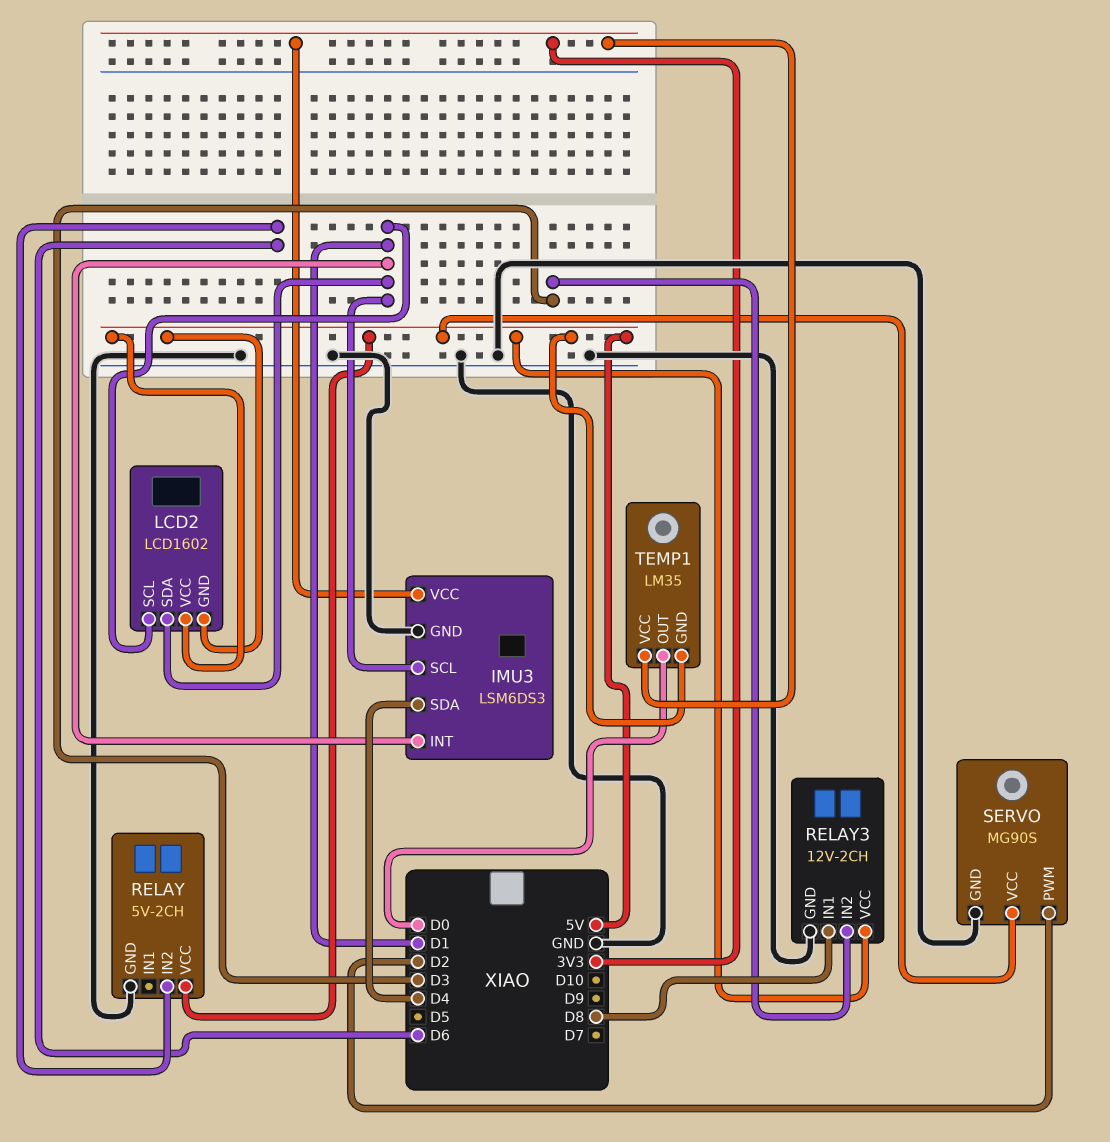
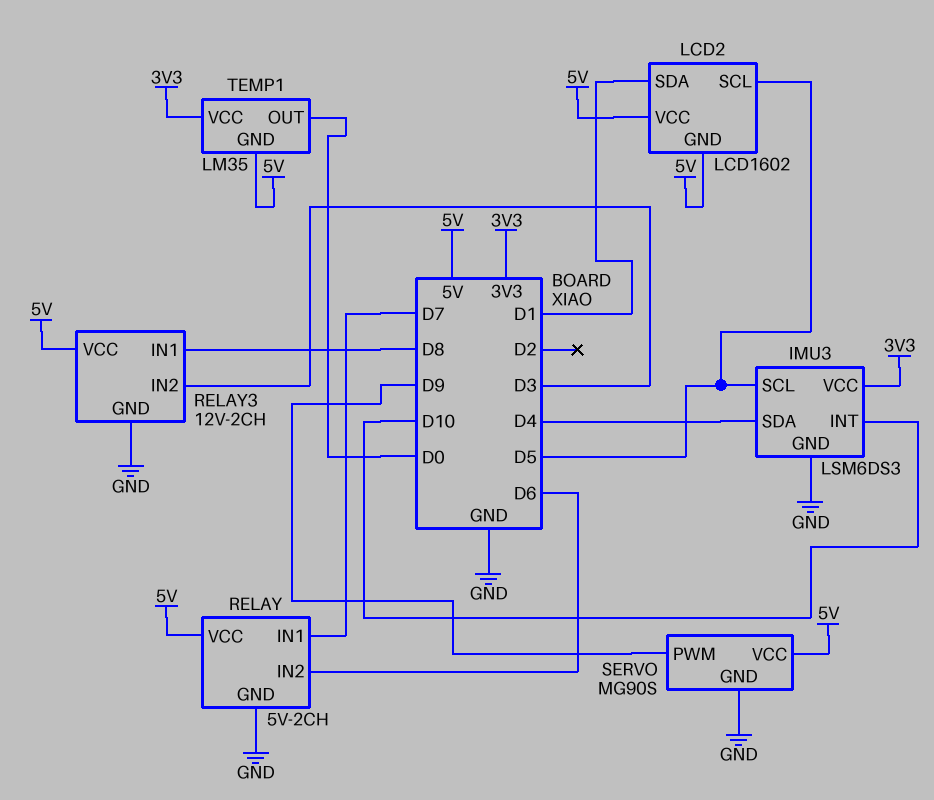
IMU3 pin INT: D1 -> D10
IMU3 pin SCL: D1 -> D5
LCD2 pin SCL: D1 -> D5
RELAY pin IN1: none -> D7
SERVO pin PWM: D2 -> D9

